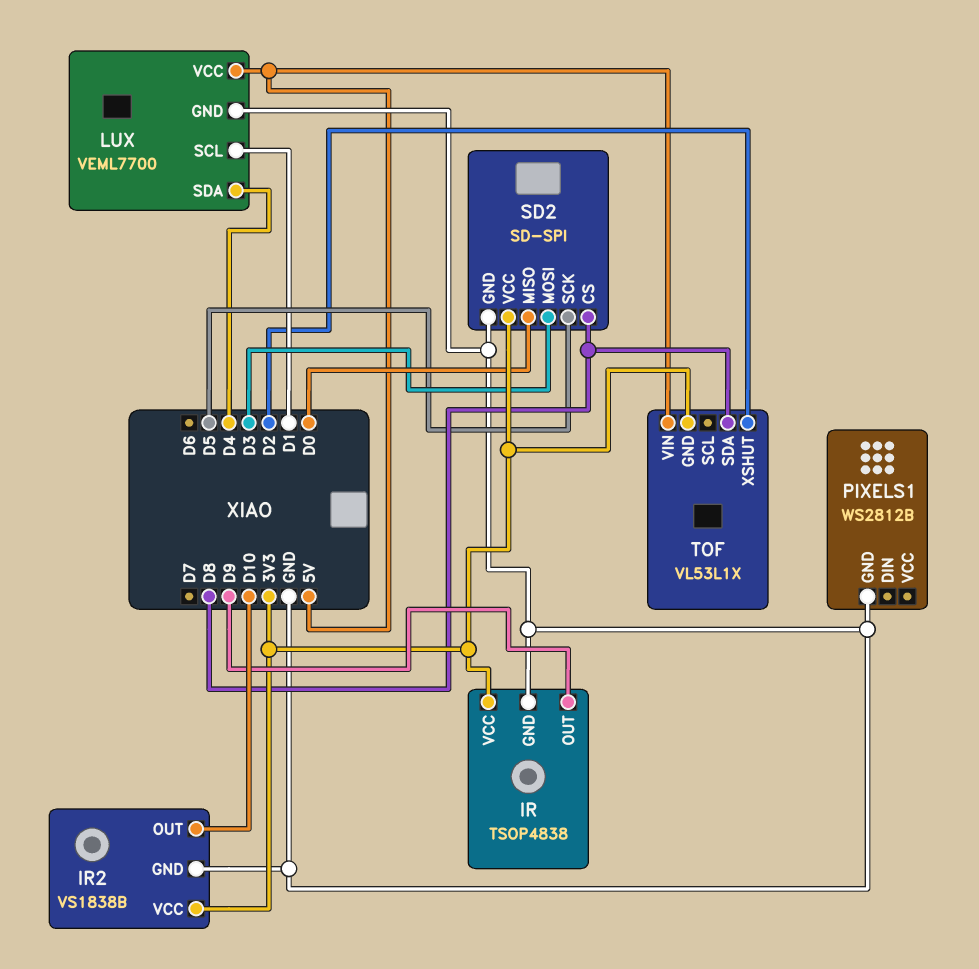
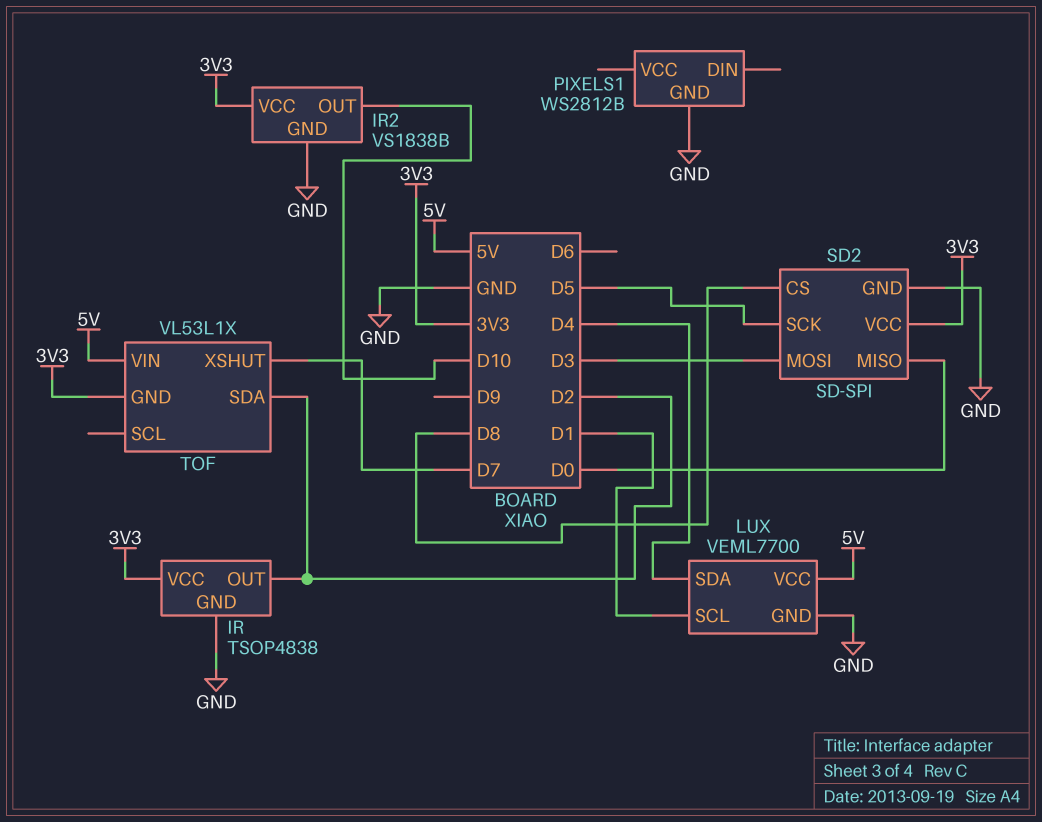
IR pin OUT: D9 -> D2
TOF pin SDA: D8 -> D2
TOF pin XSHUT: D2 -> D7

